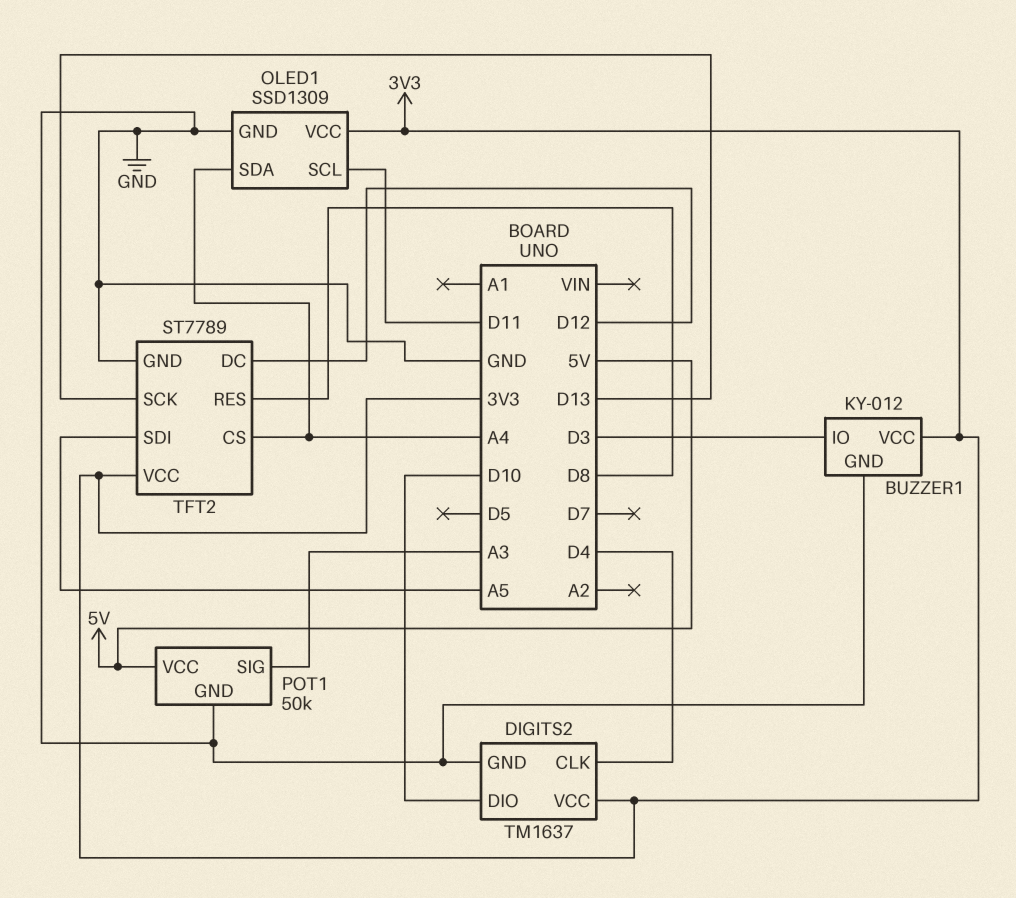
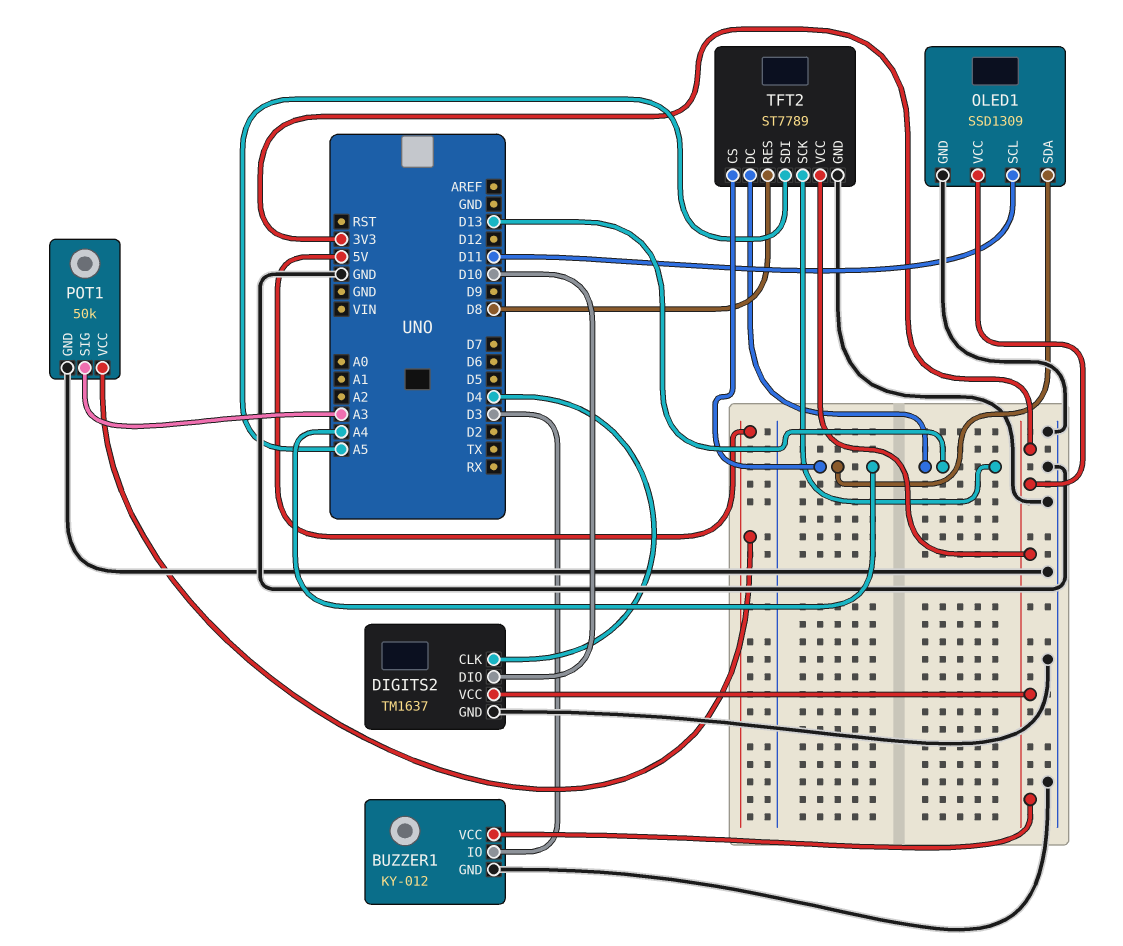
TFT2 pin DC: D12 -> D13

